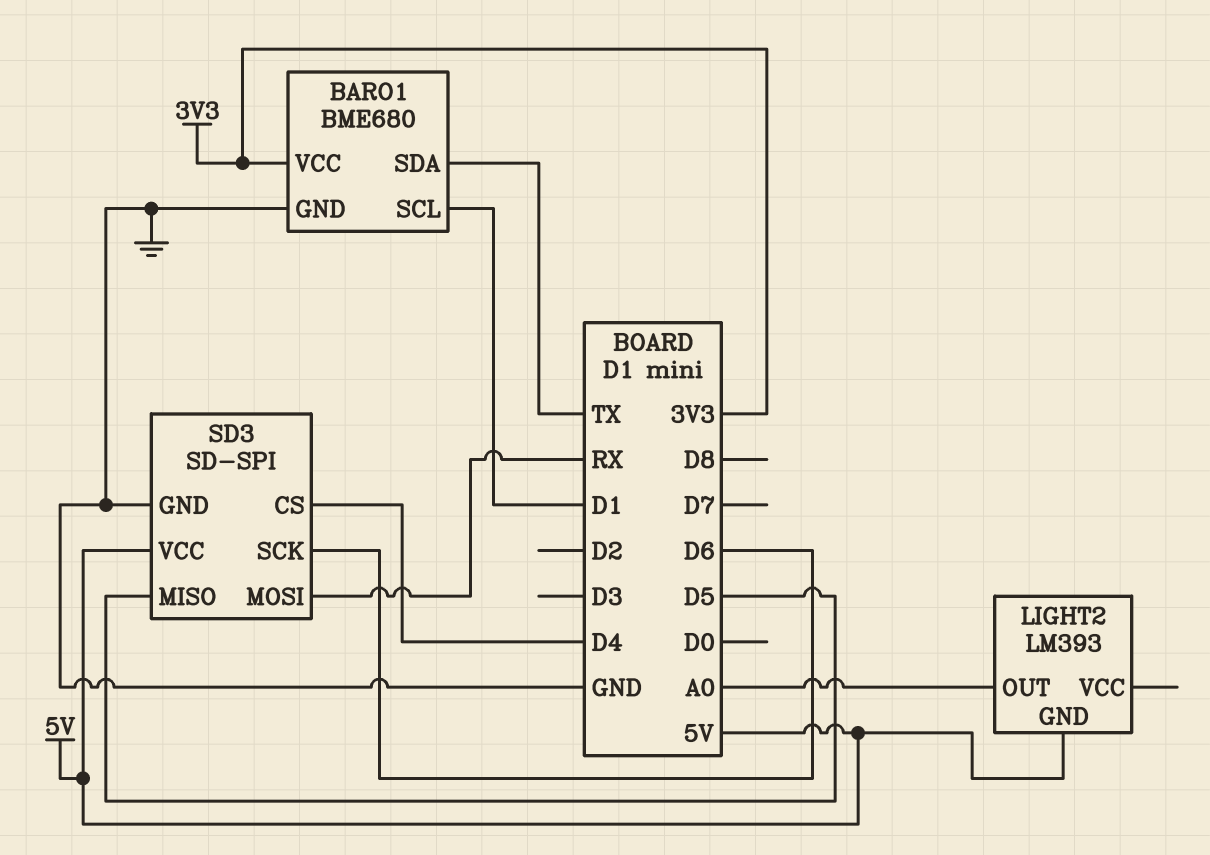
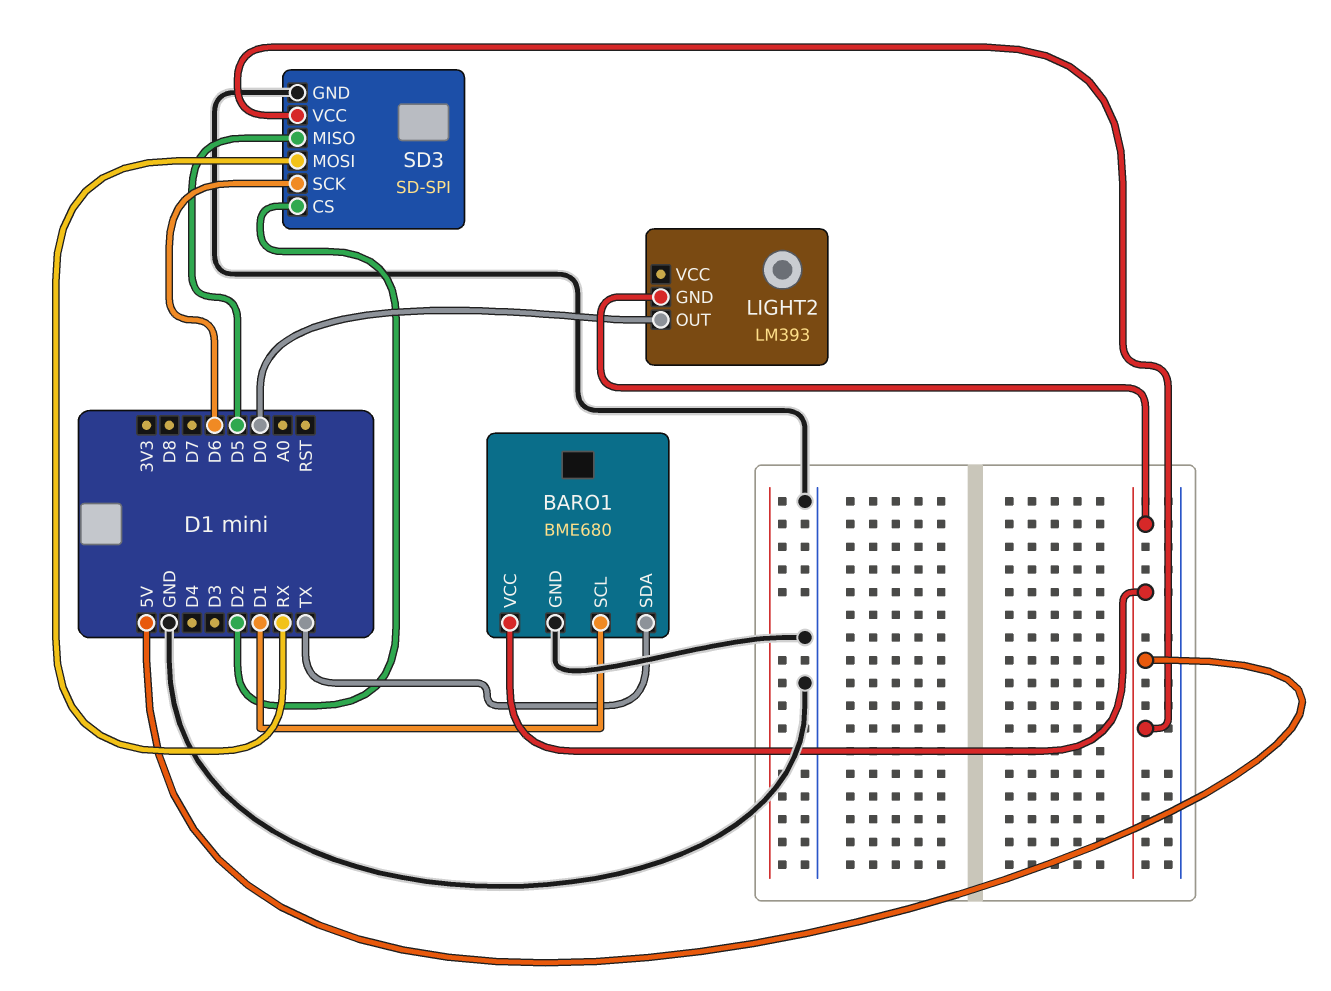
BARO1 pin VCC: 3V3 -> 5V
LIGHT2 pin OUT: A0 -> D0
SD3 pin CS: D4 -> D2

